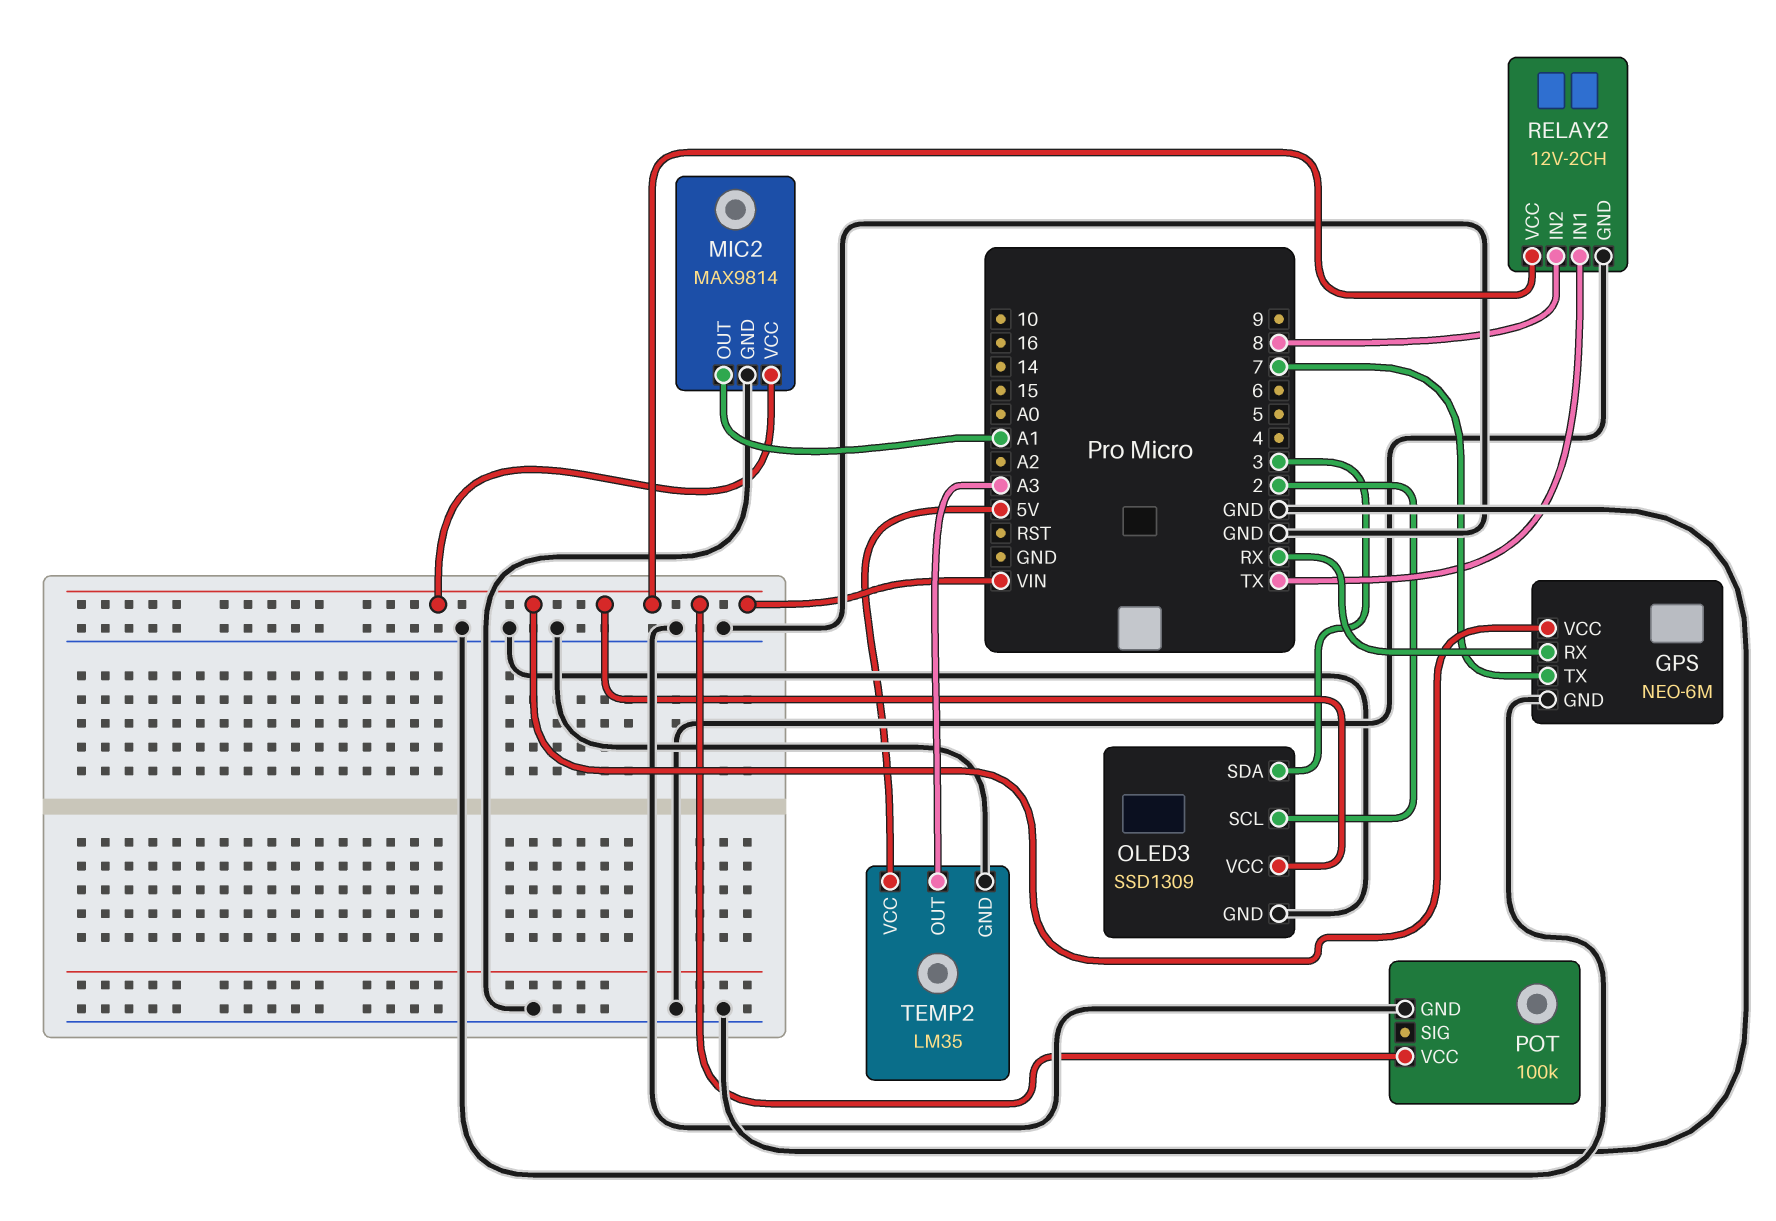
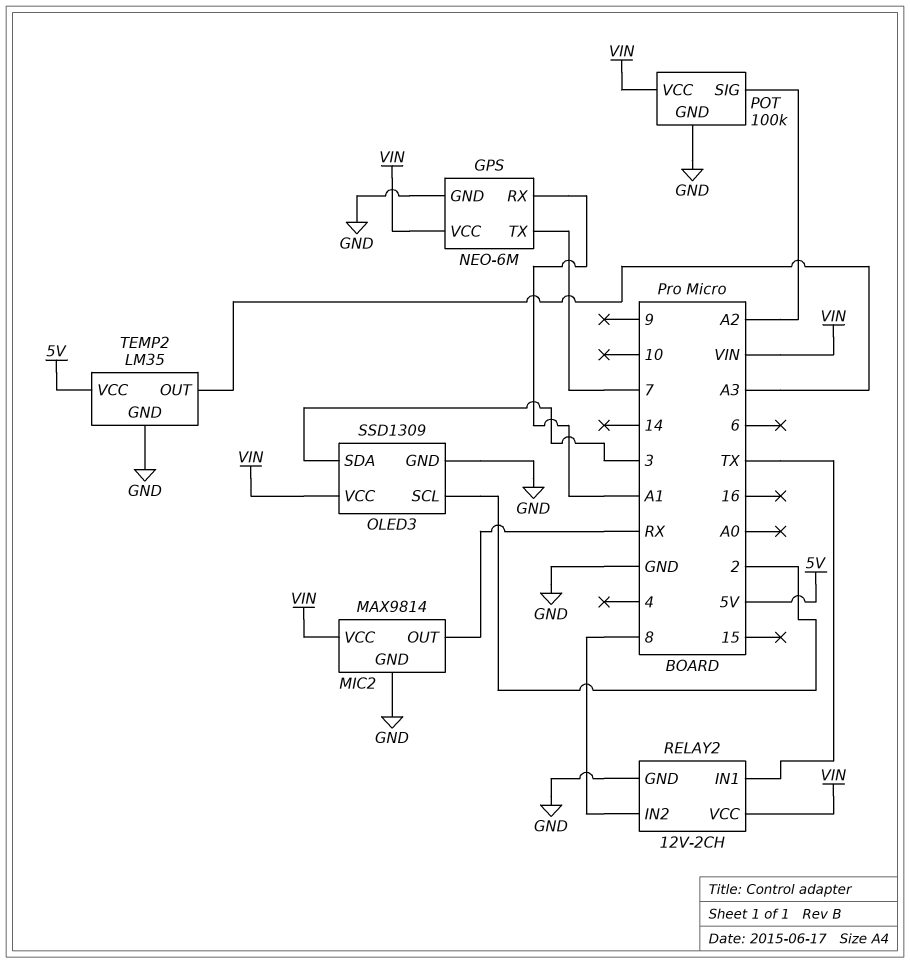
GPS pin RX: RX -> A1
MIC2 pin OUT: A1 -> RX
POT pin SIG: none -> A2

